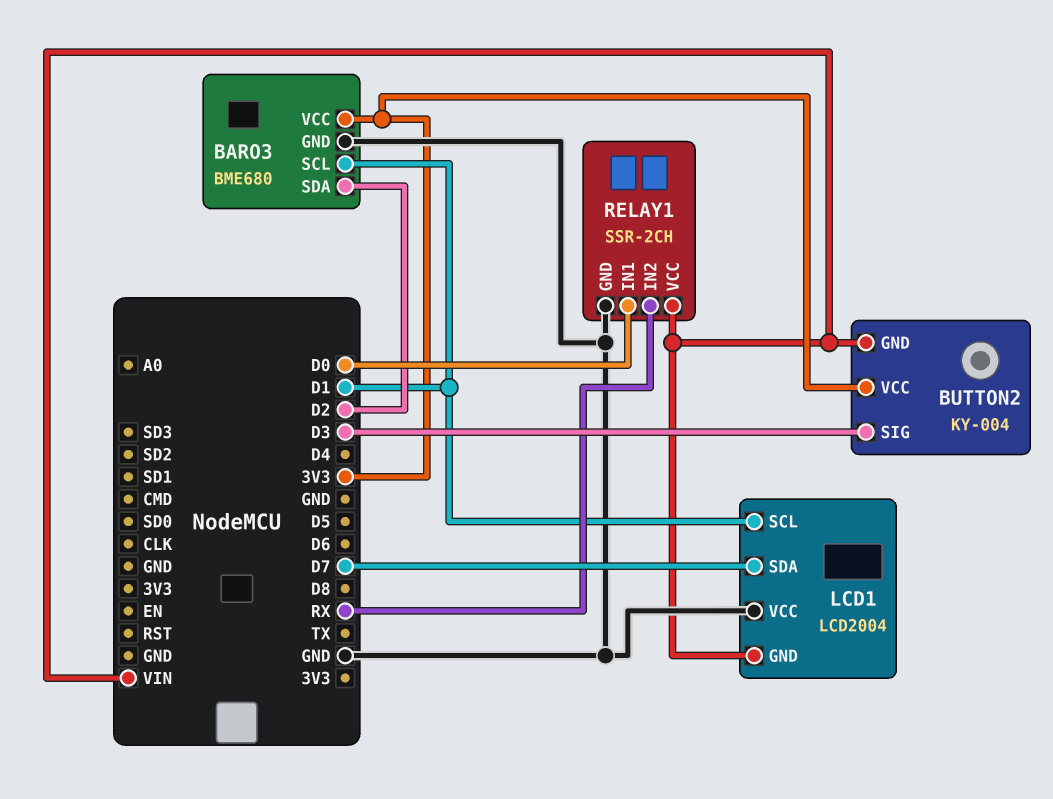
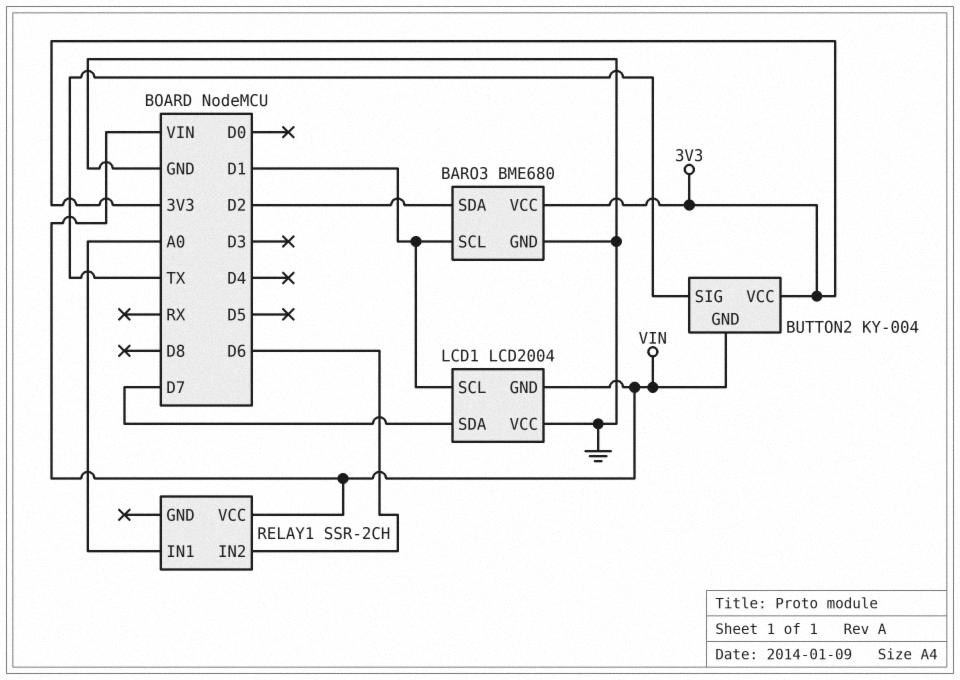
BUTTON2 pin SIG: D3 -> TX
RELAY1 pin GND: GND -> none
RELAY1 pin IN1: D0 -> A0
RELAY1 pin IN2: RX -> D6

